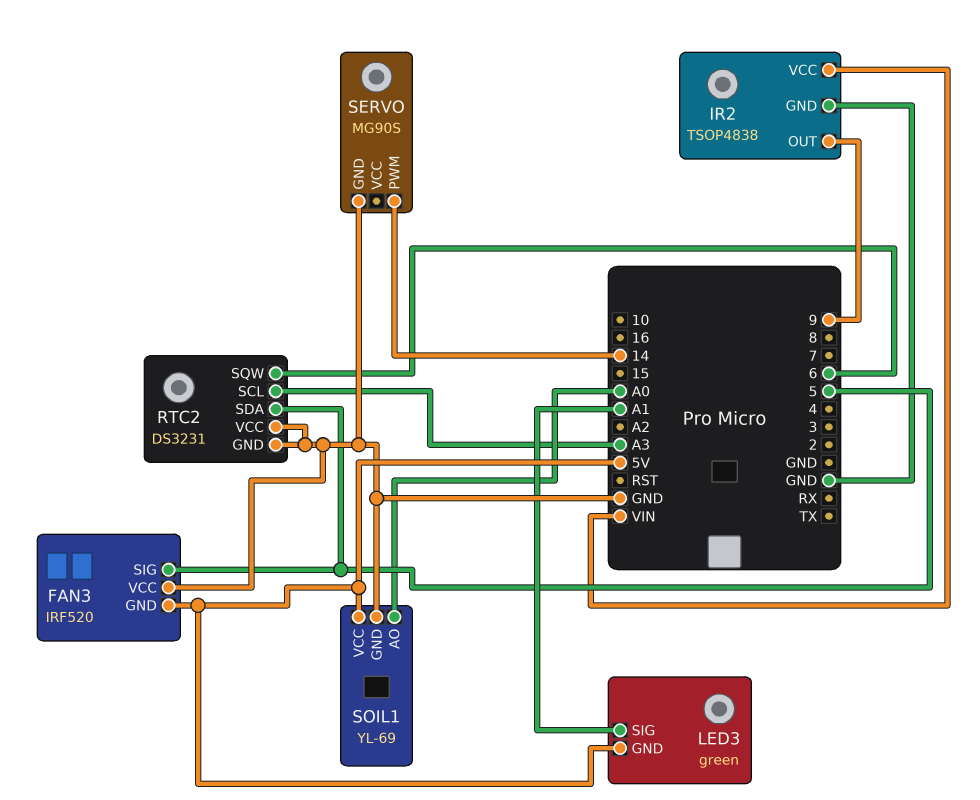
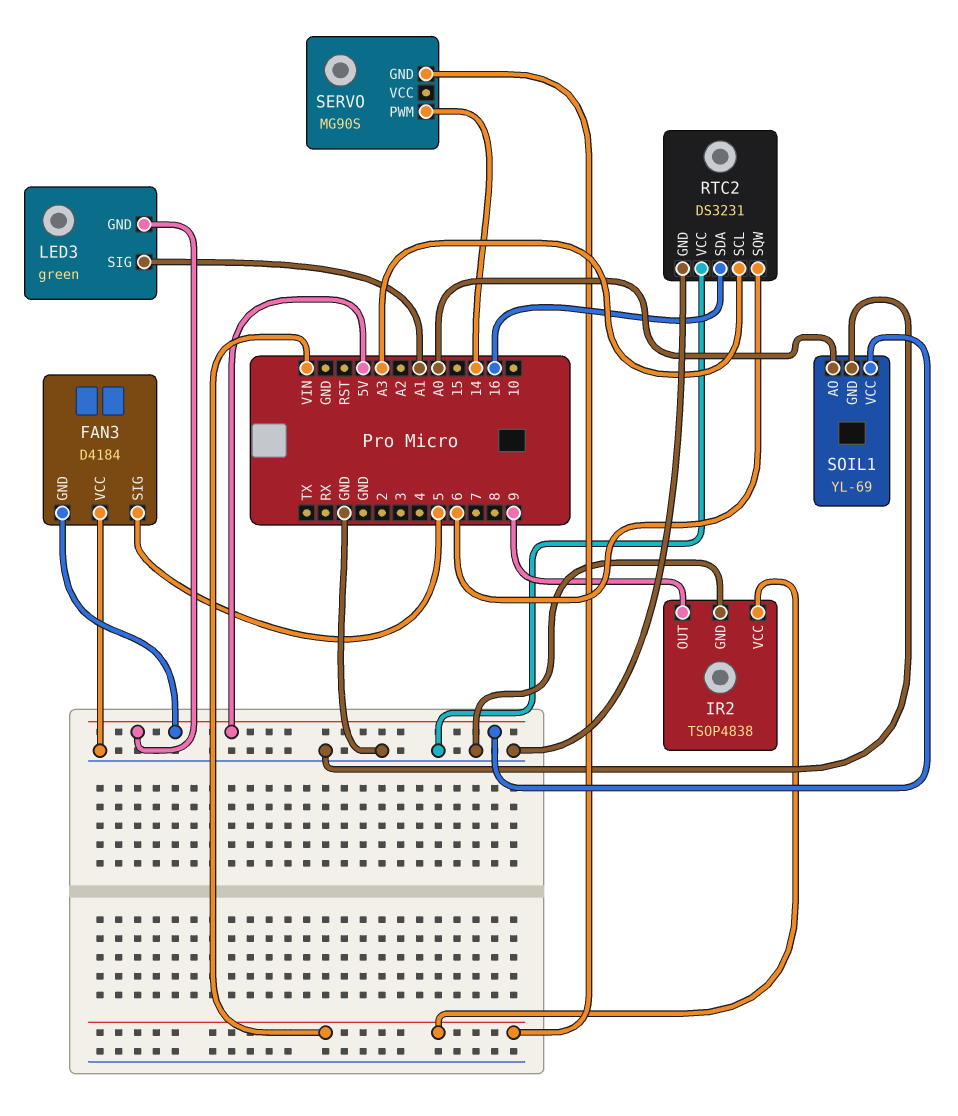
FAN3: IRF520 -> D4184
RTC2 pin SDA: 5 -> 16
SERVO pin GND: GND -> VIN

